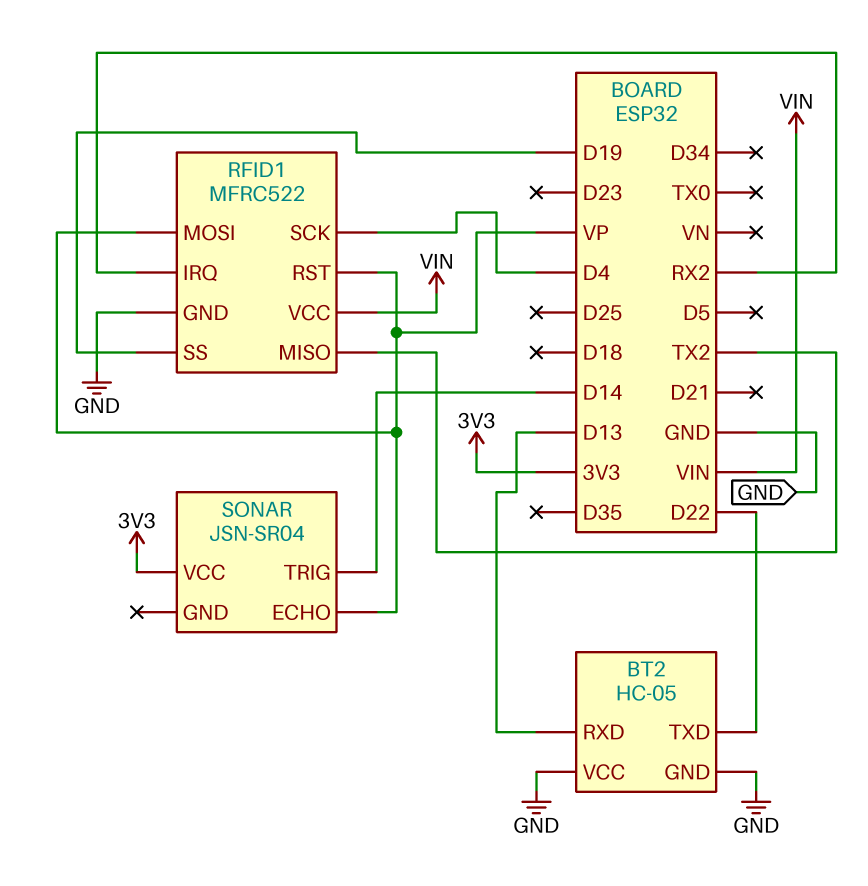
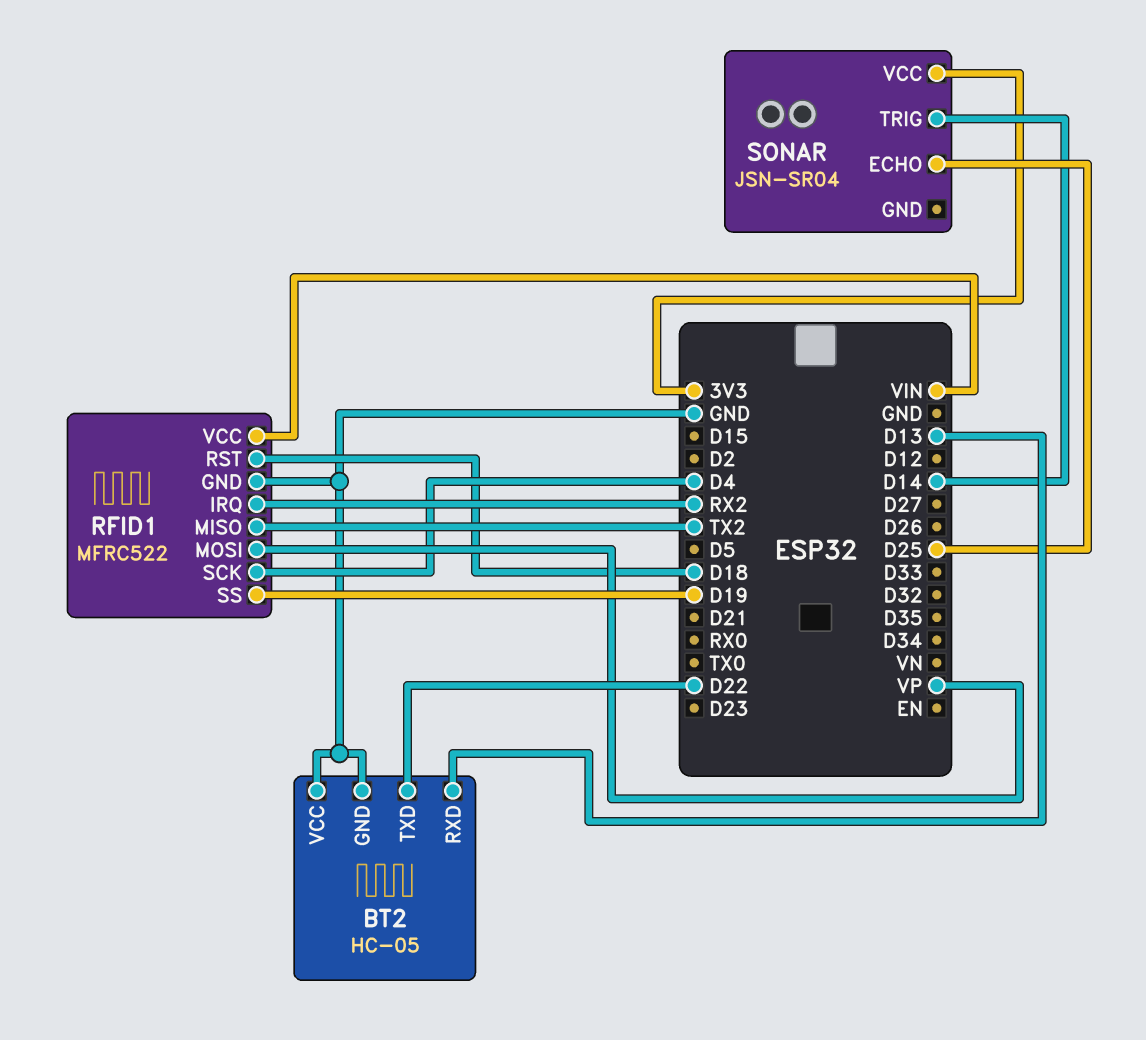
RFID1 pin RST: VP -> D18
SONAR pin ECHO: VP -> D25

